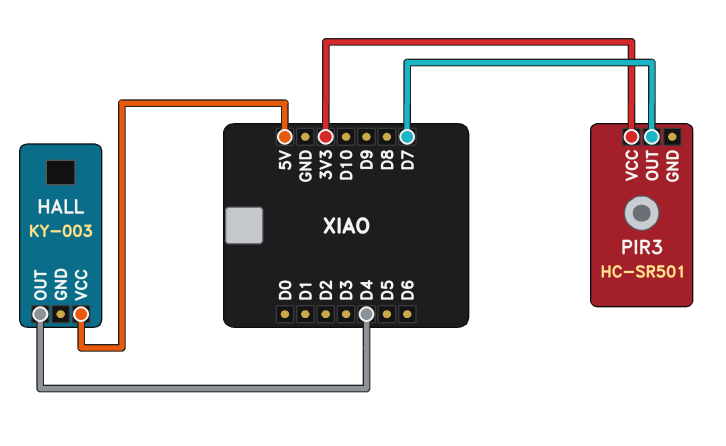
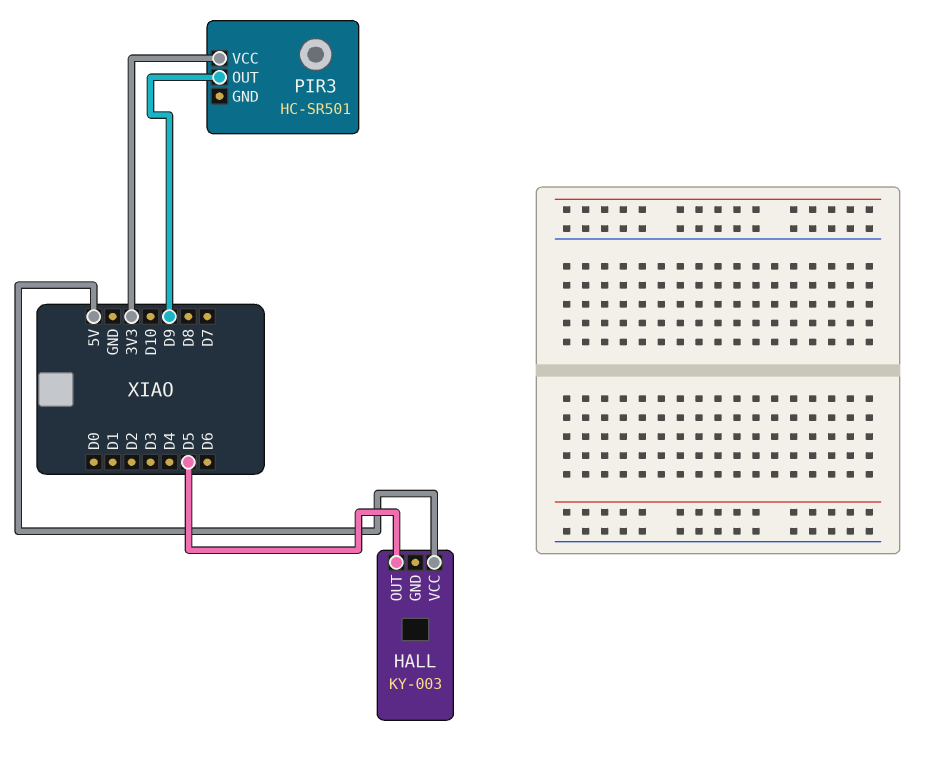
HALL pin OUT: D4 -> D5
PIR3 pin OUT: D7 -> D9

